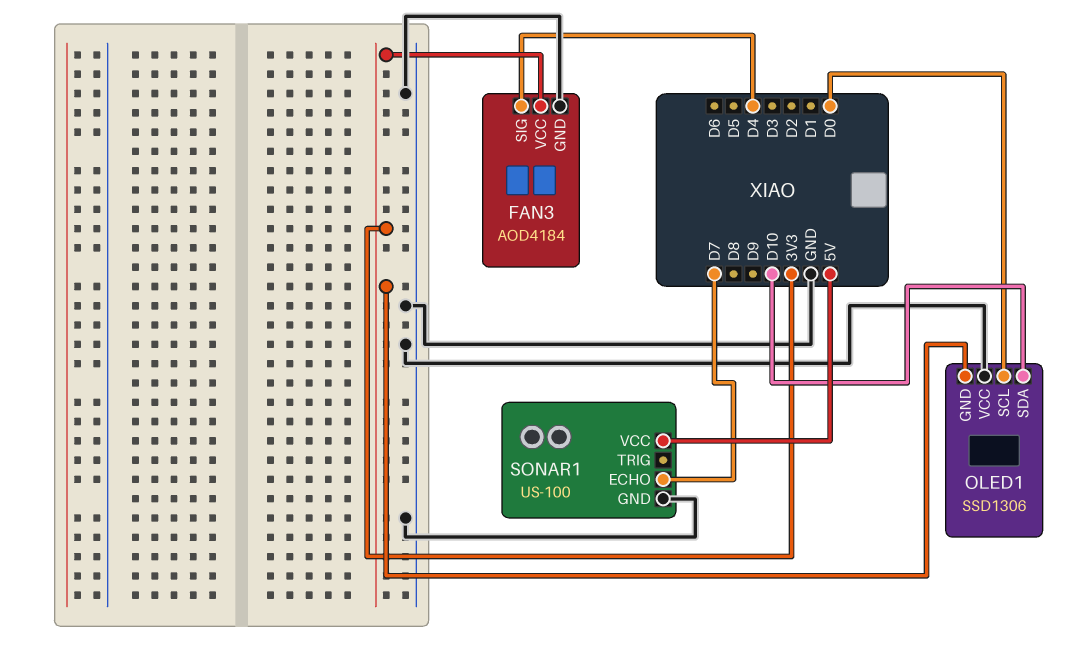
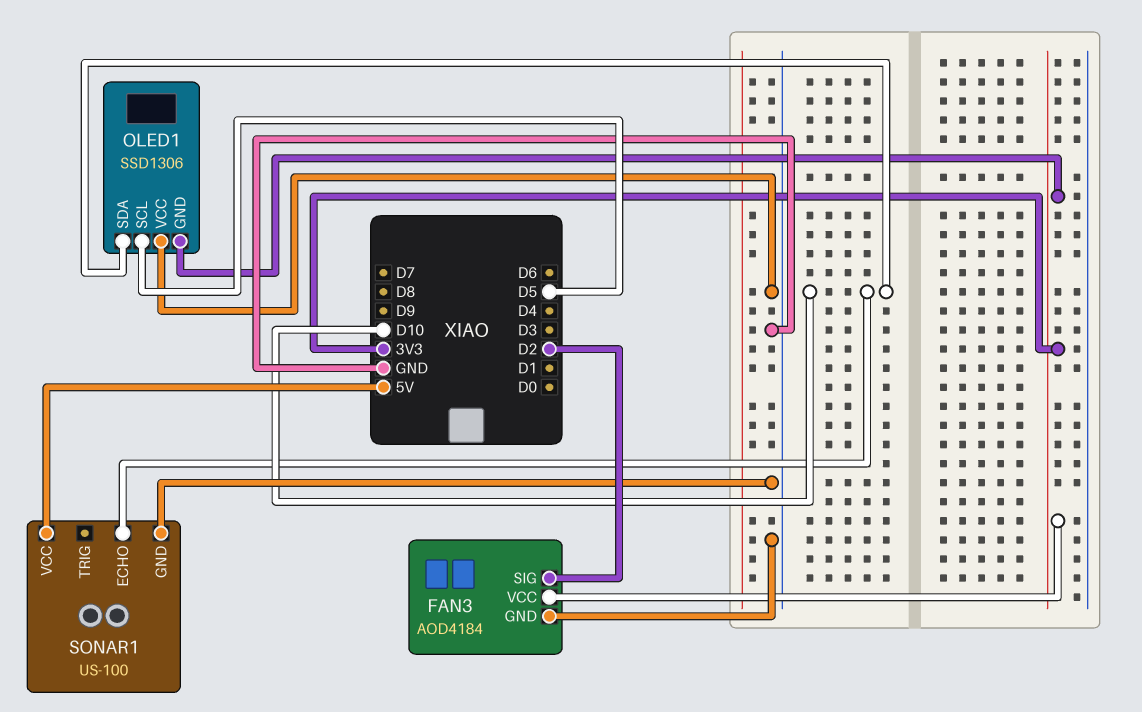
FAN3 pin SIG: D4 -> D2
OLED1 pin SCL: D0 -> D5
SONAR1 pin ECHO: D7 -> D10

